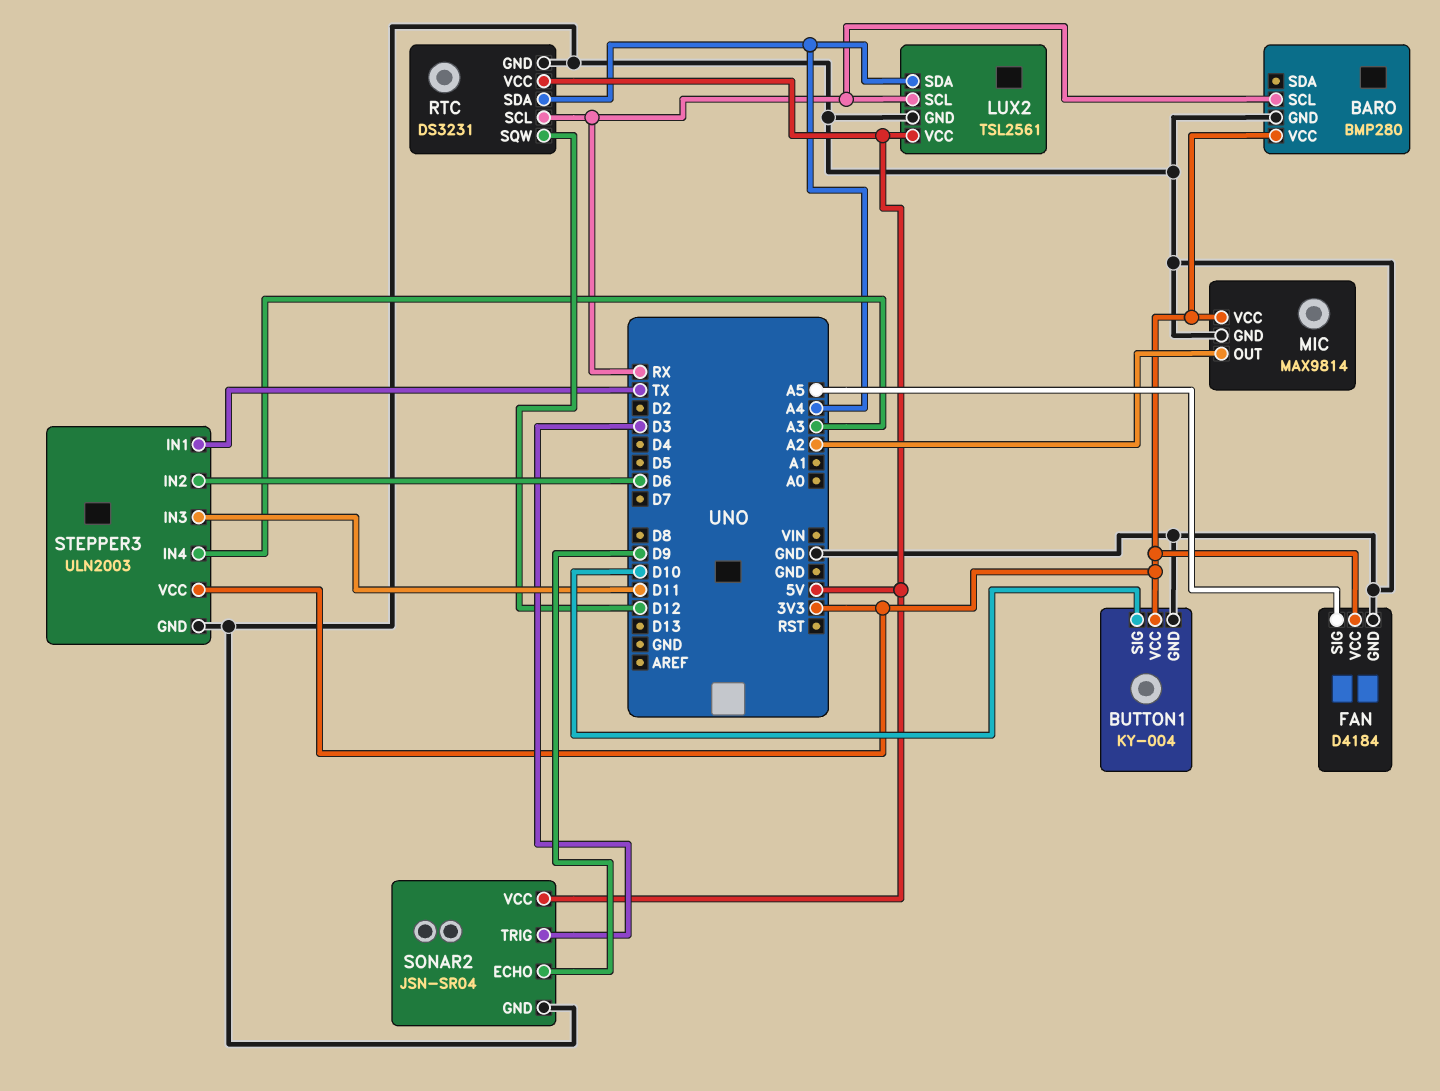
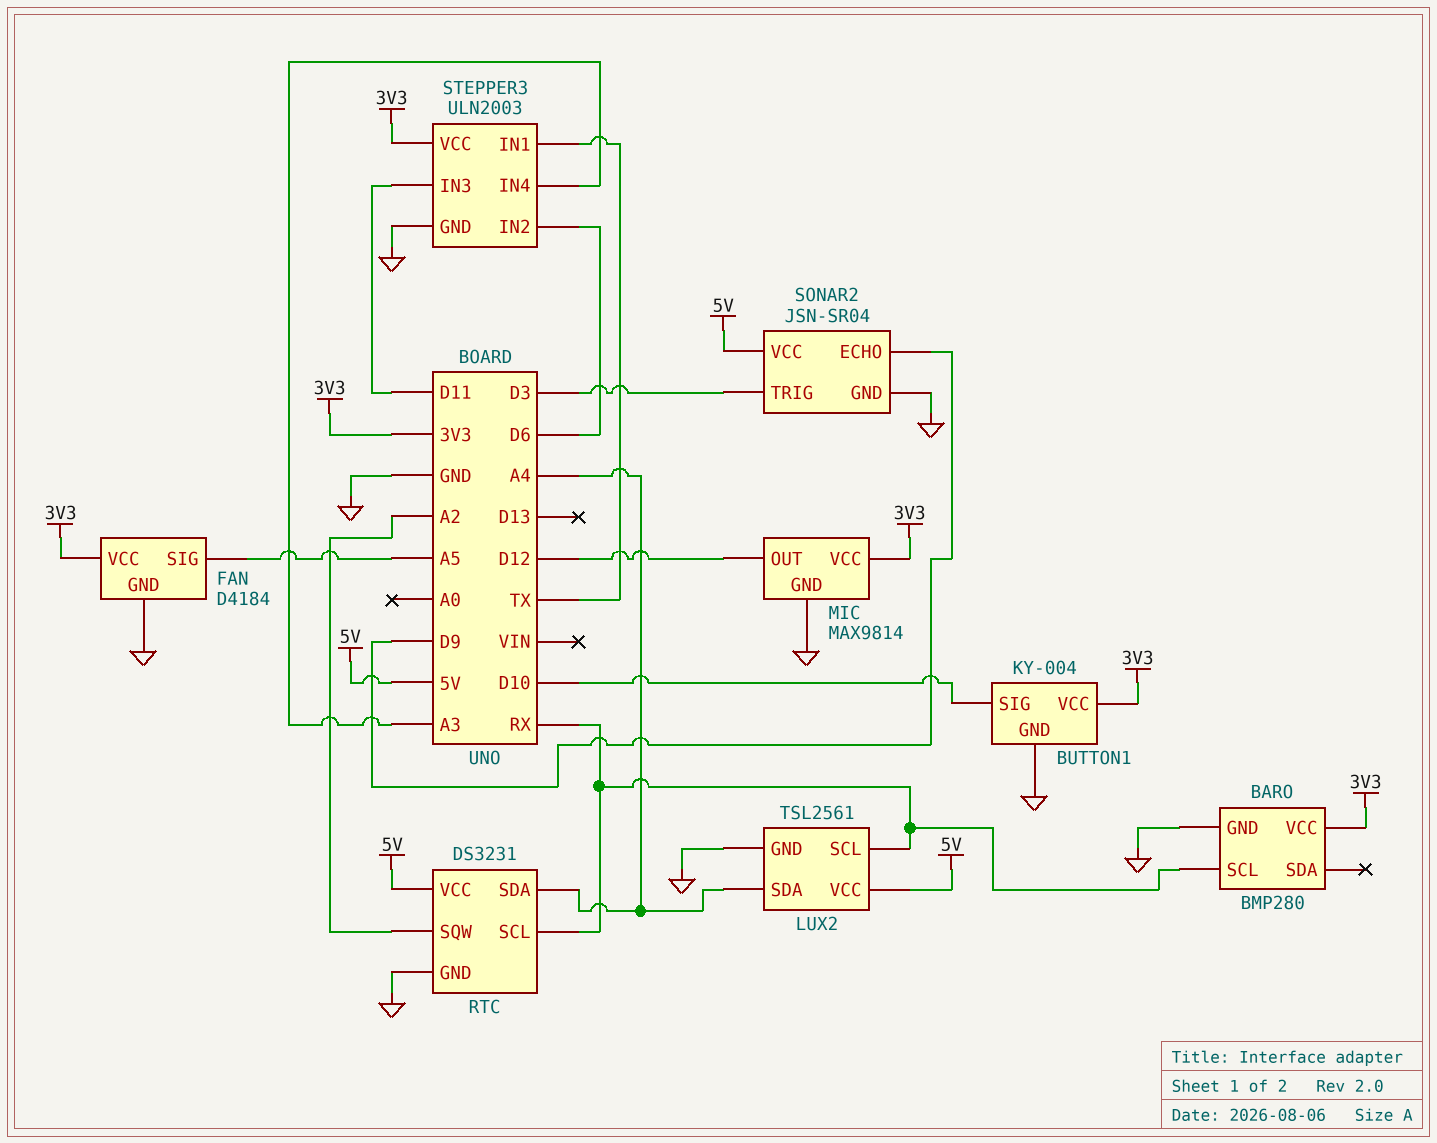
MIC pin OUT: A2 -> D12
RTC pin SQW: D12 -> A2

